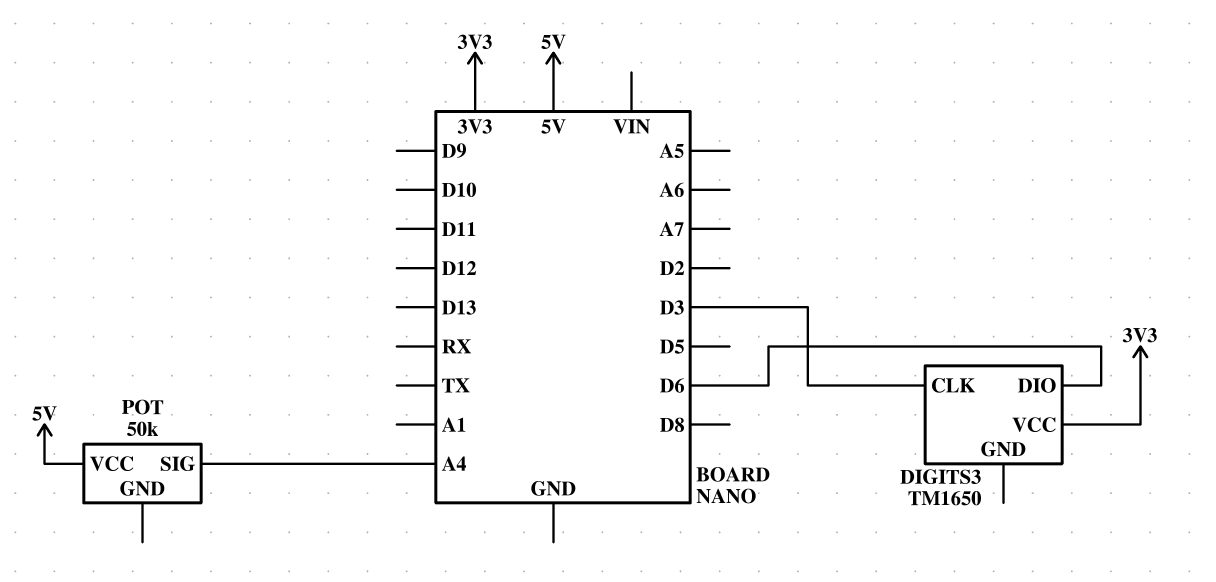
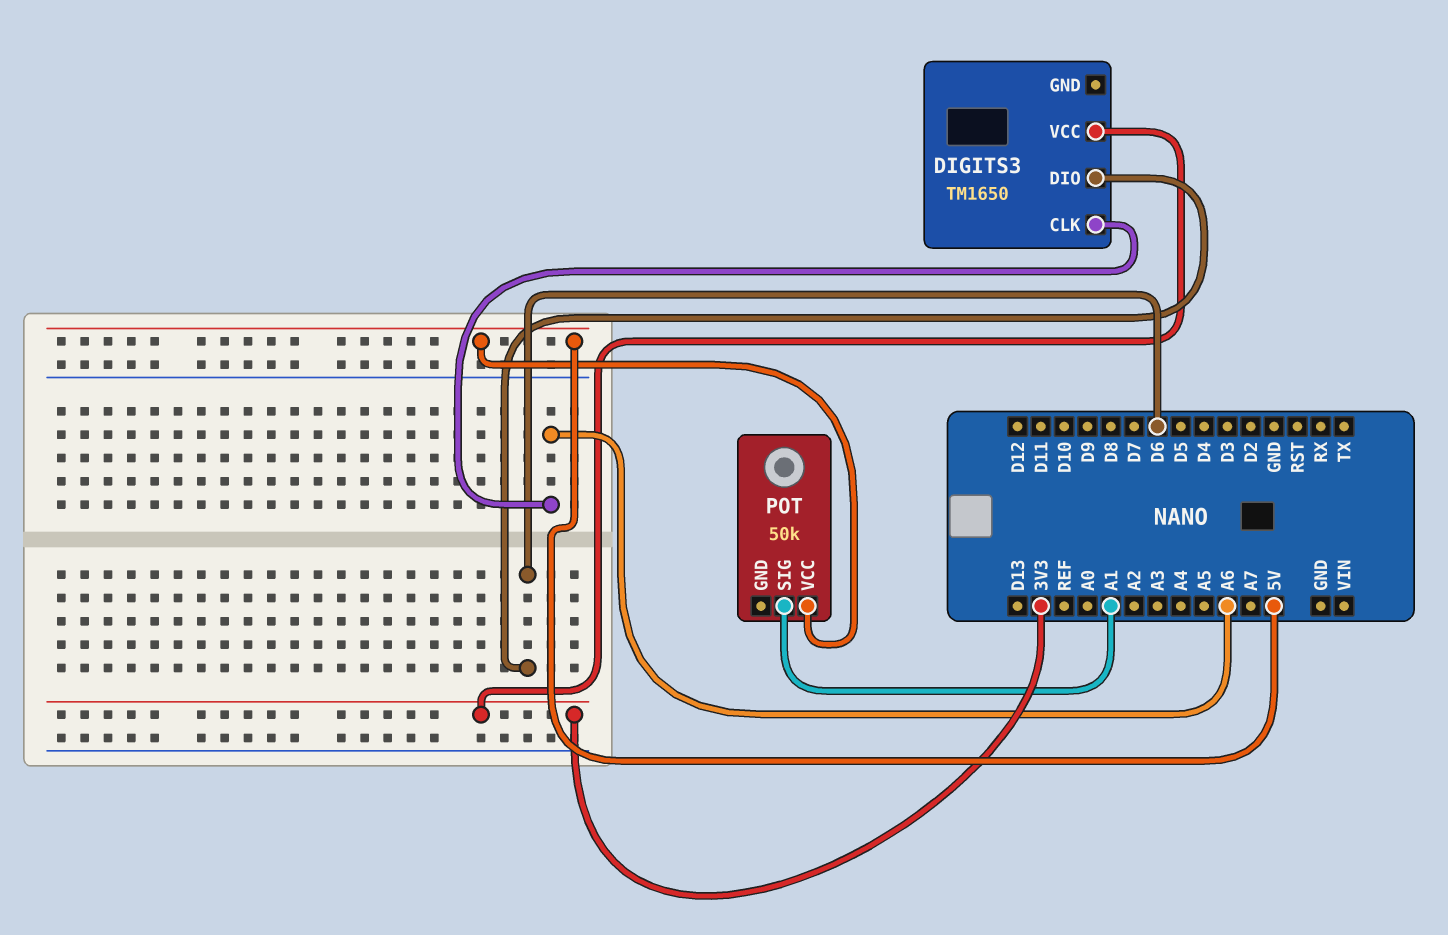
DIGITS3 pin CLK: D3 -> A6
POT pin SIG: A4 -> A1

